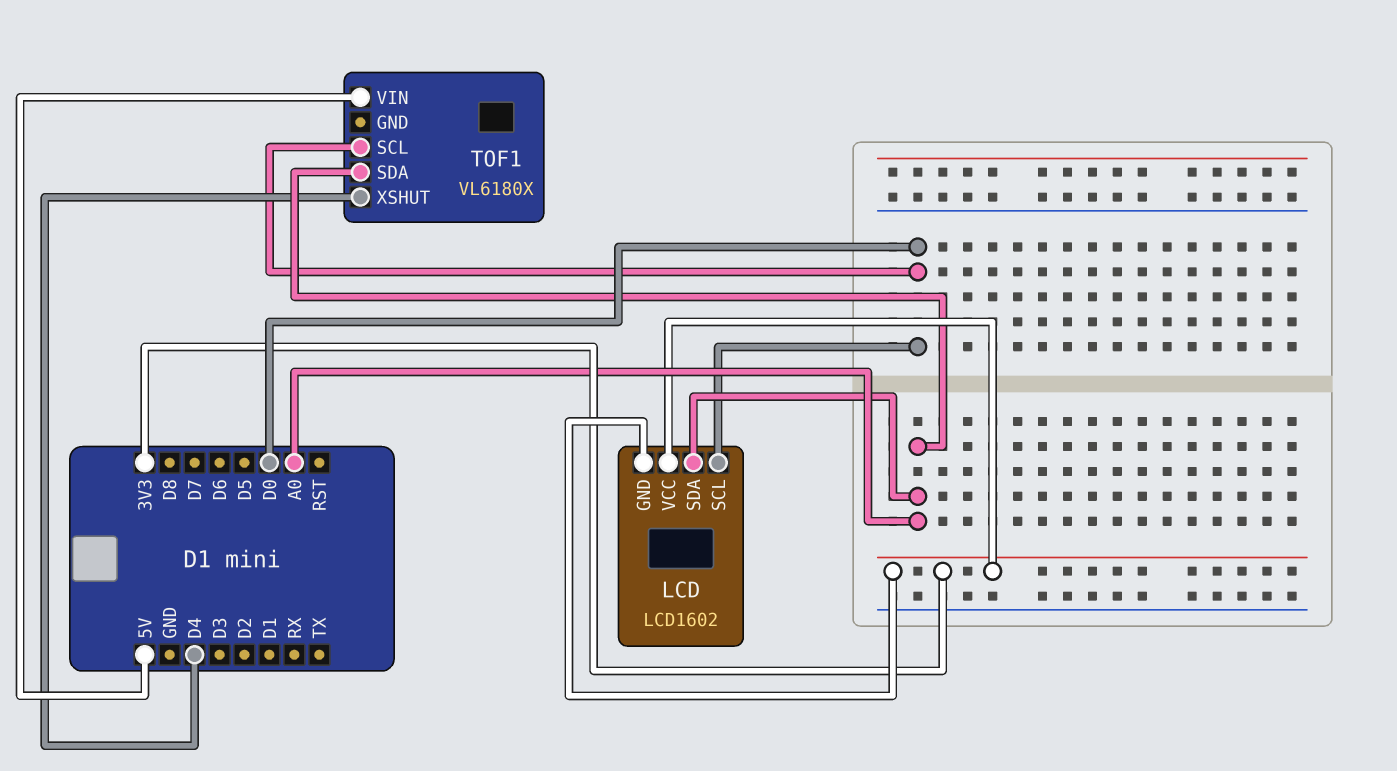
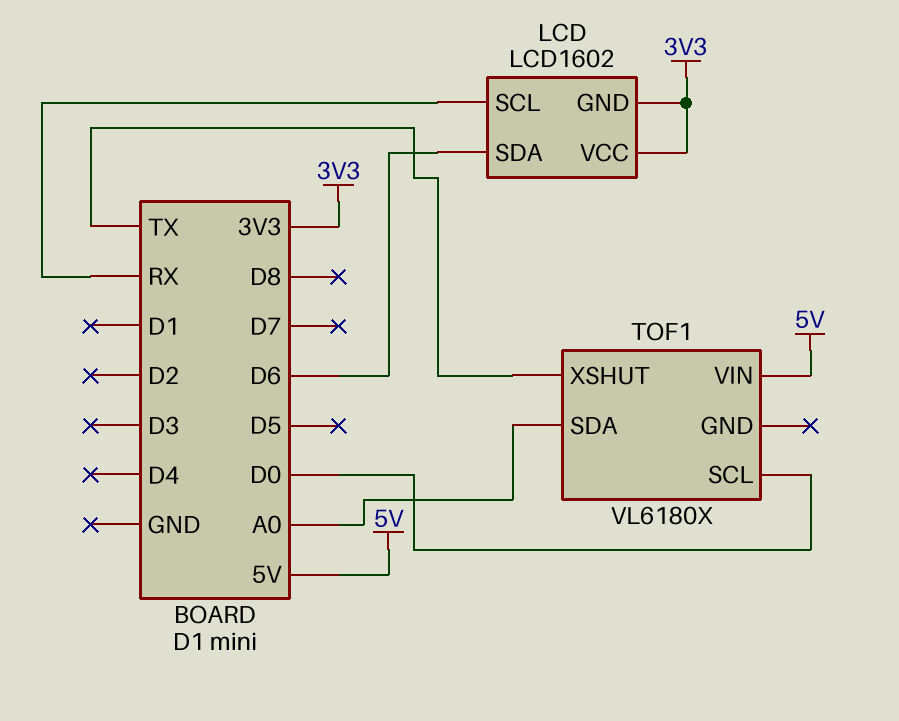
LCD pin SCL: D0 -> RX
LCD pin SDA: A0 -> D6
TOF1 pin XSHUT: D4 -> TX

